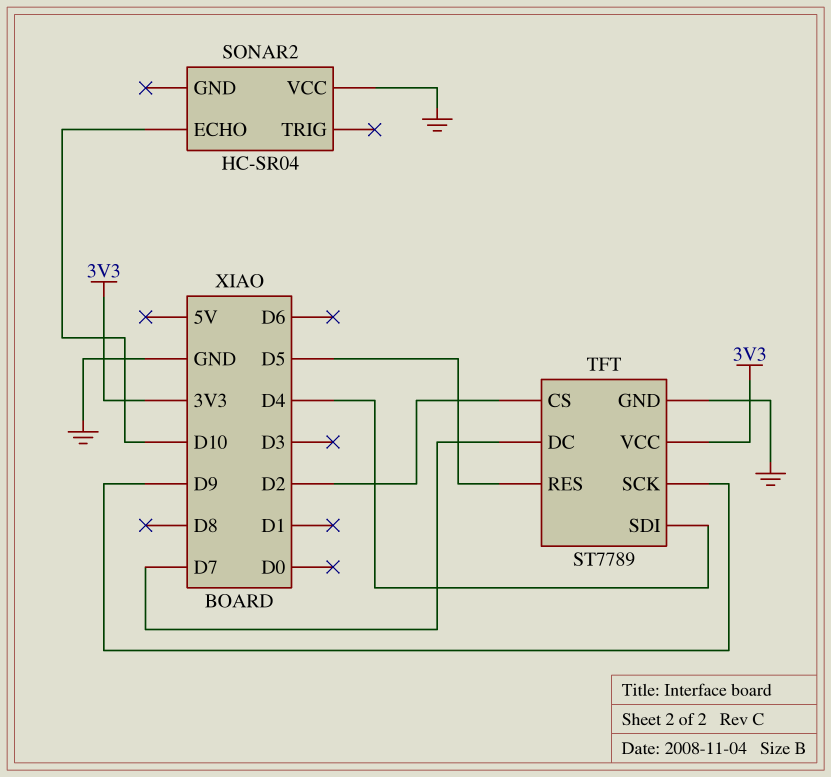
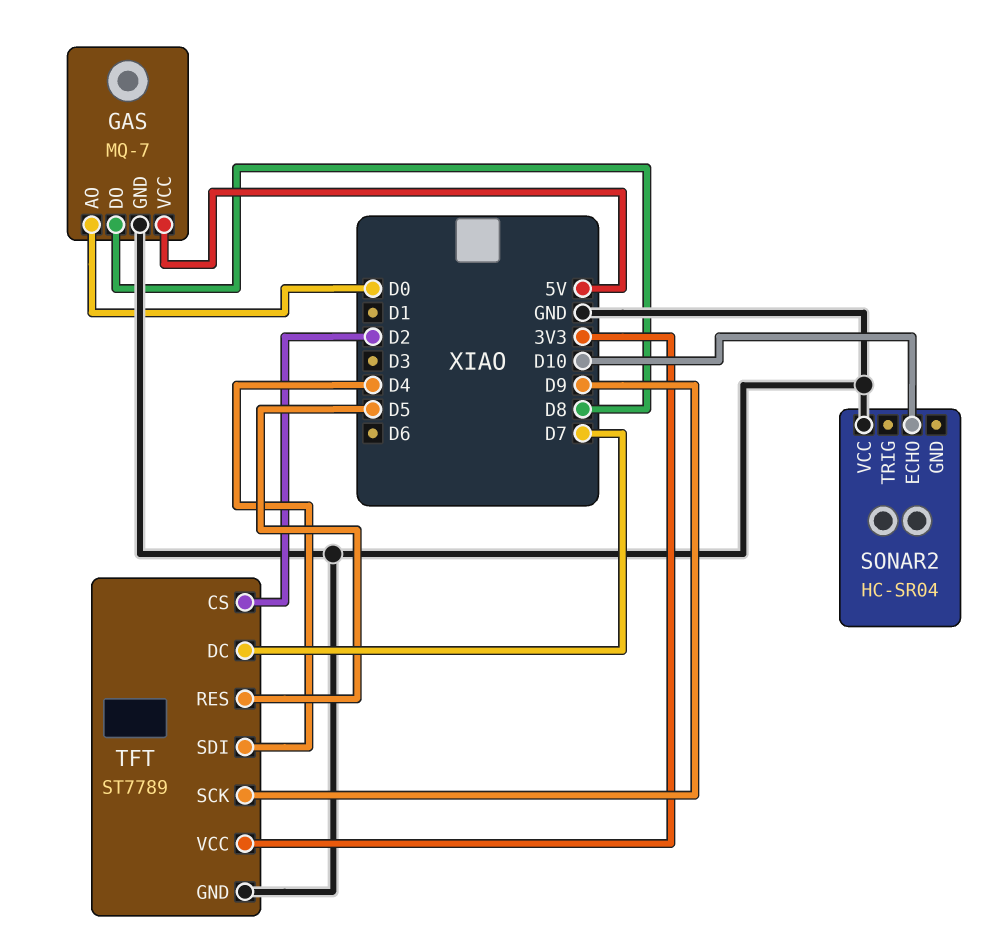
GAS: none -> MQ-7
GAS pin AO: none -> D0
GAS pin DO: none -> D8
GAS pin GND: none -> GND
GAS pin VCC: none -> 5V

